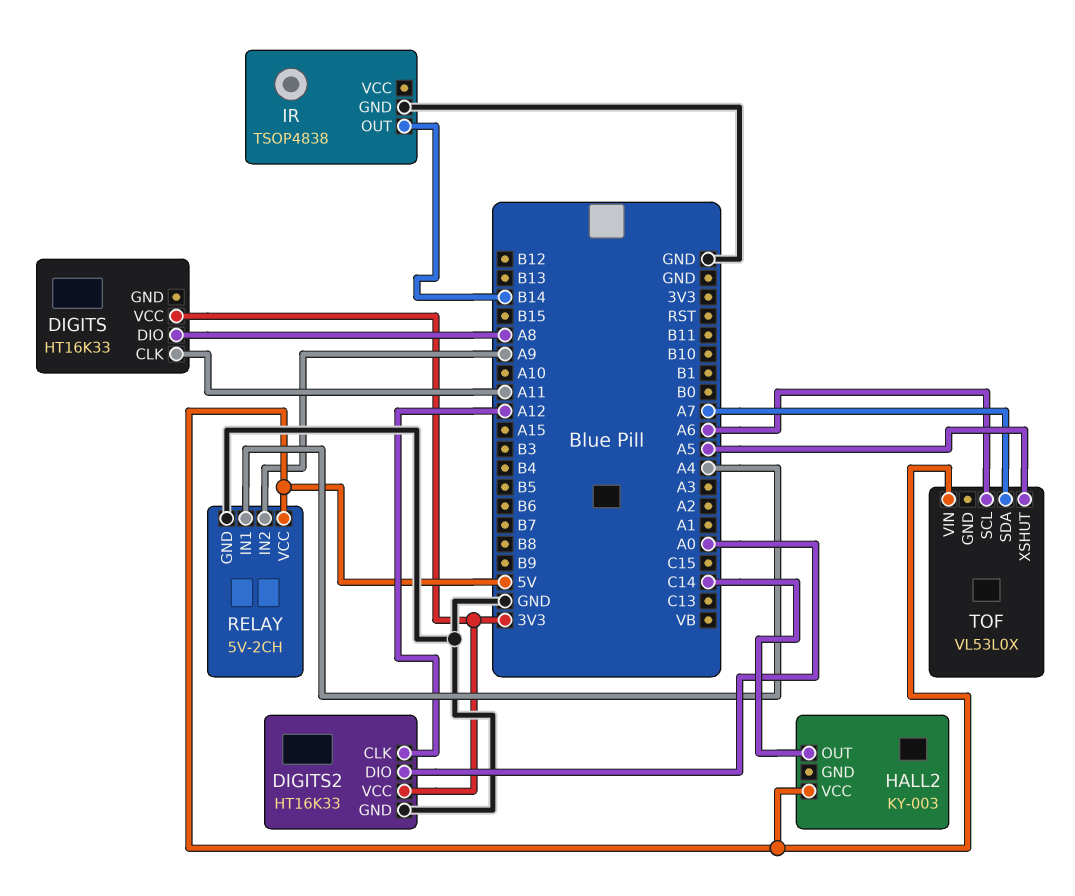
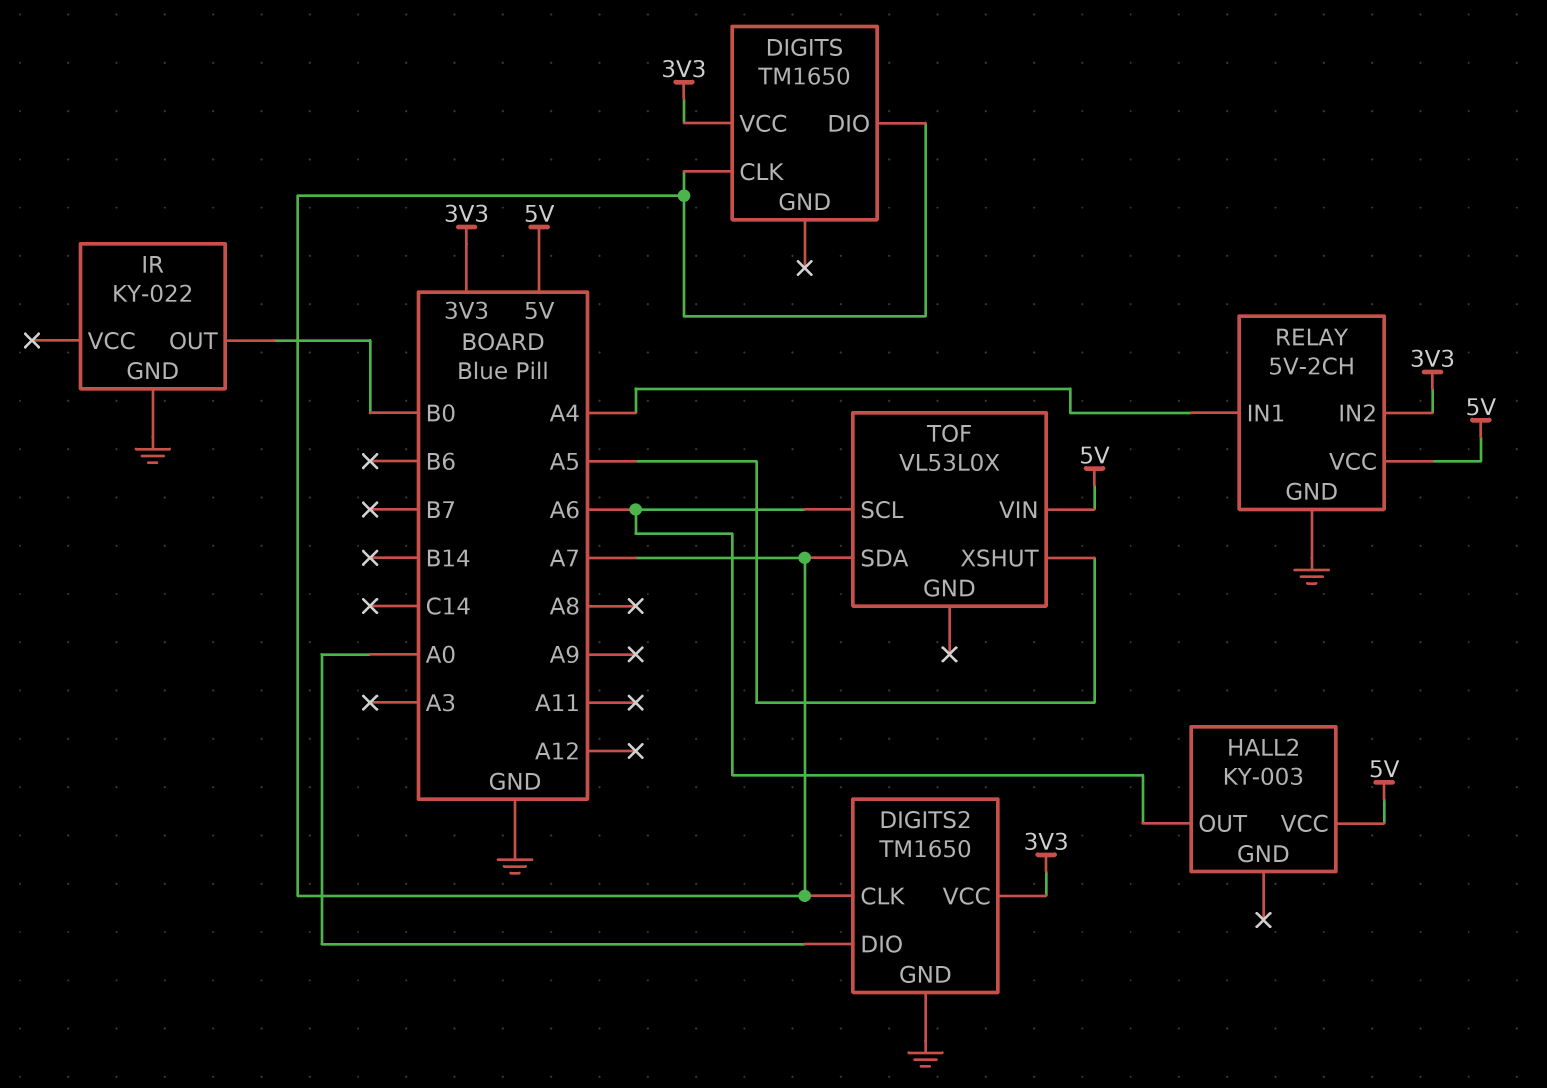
DIGITS: HT16K33 -> TM1650
DIGITS pin CLK: A11 -> A7
DIGITS pin DIO: A8 -> A7
DIGITS2: HT16K33 -> TM1650
DIGITS2 pin CLK: A12 -> A7
HALL2 pin OUT: C14 -> A6
IR: TSOP4838 -> KY-022
IR pin OUT: B14 -> B0
RELAY pin IN2: A9 -> 3V3

